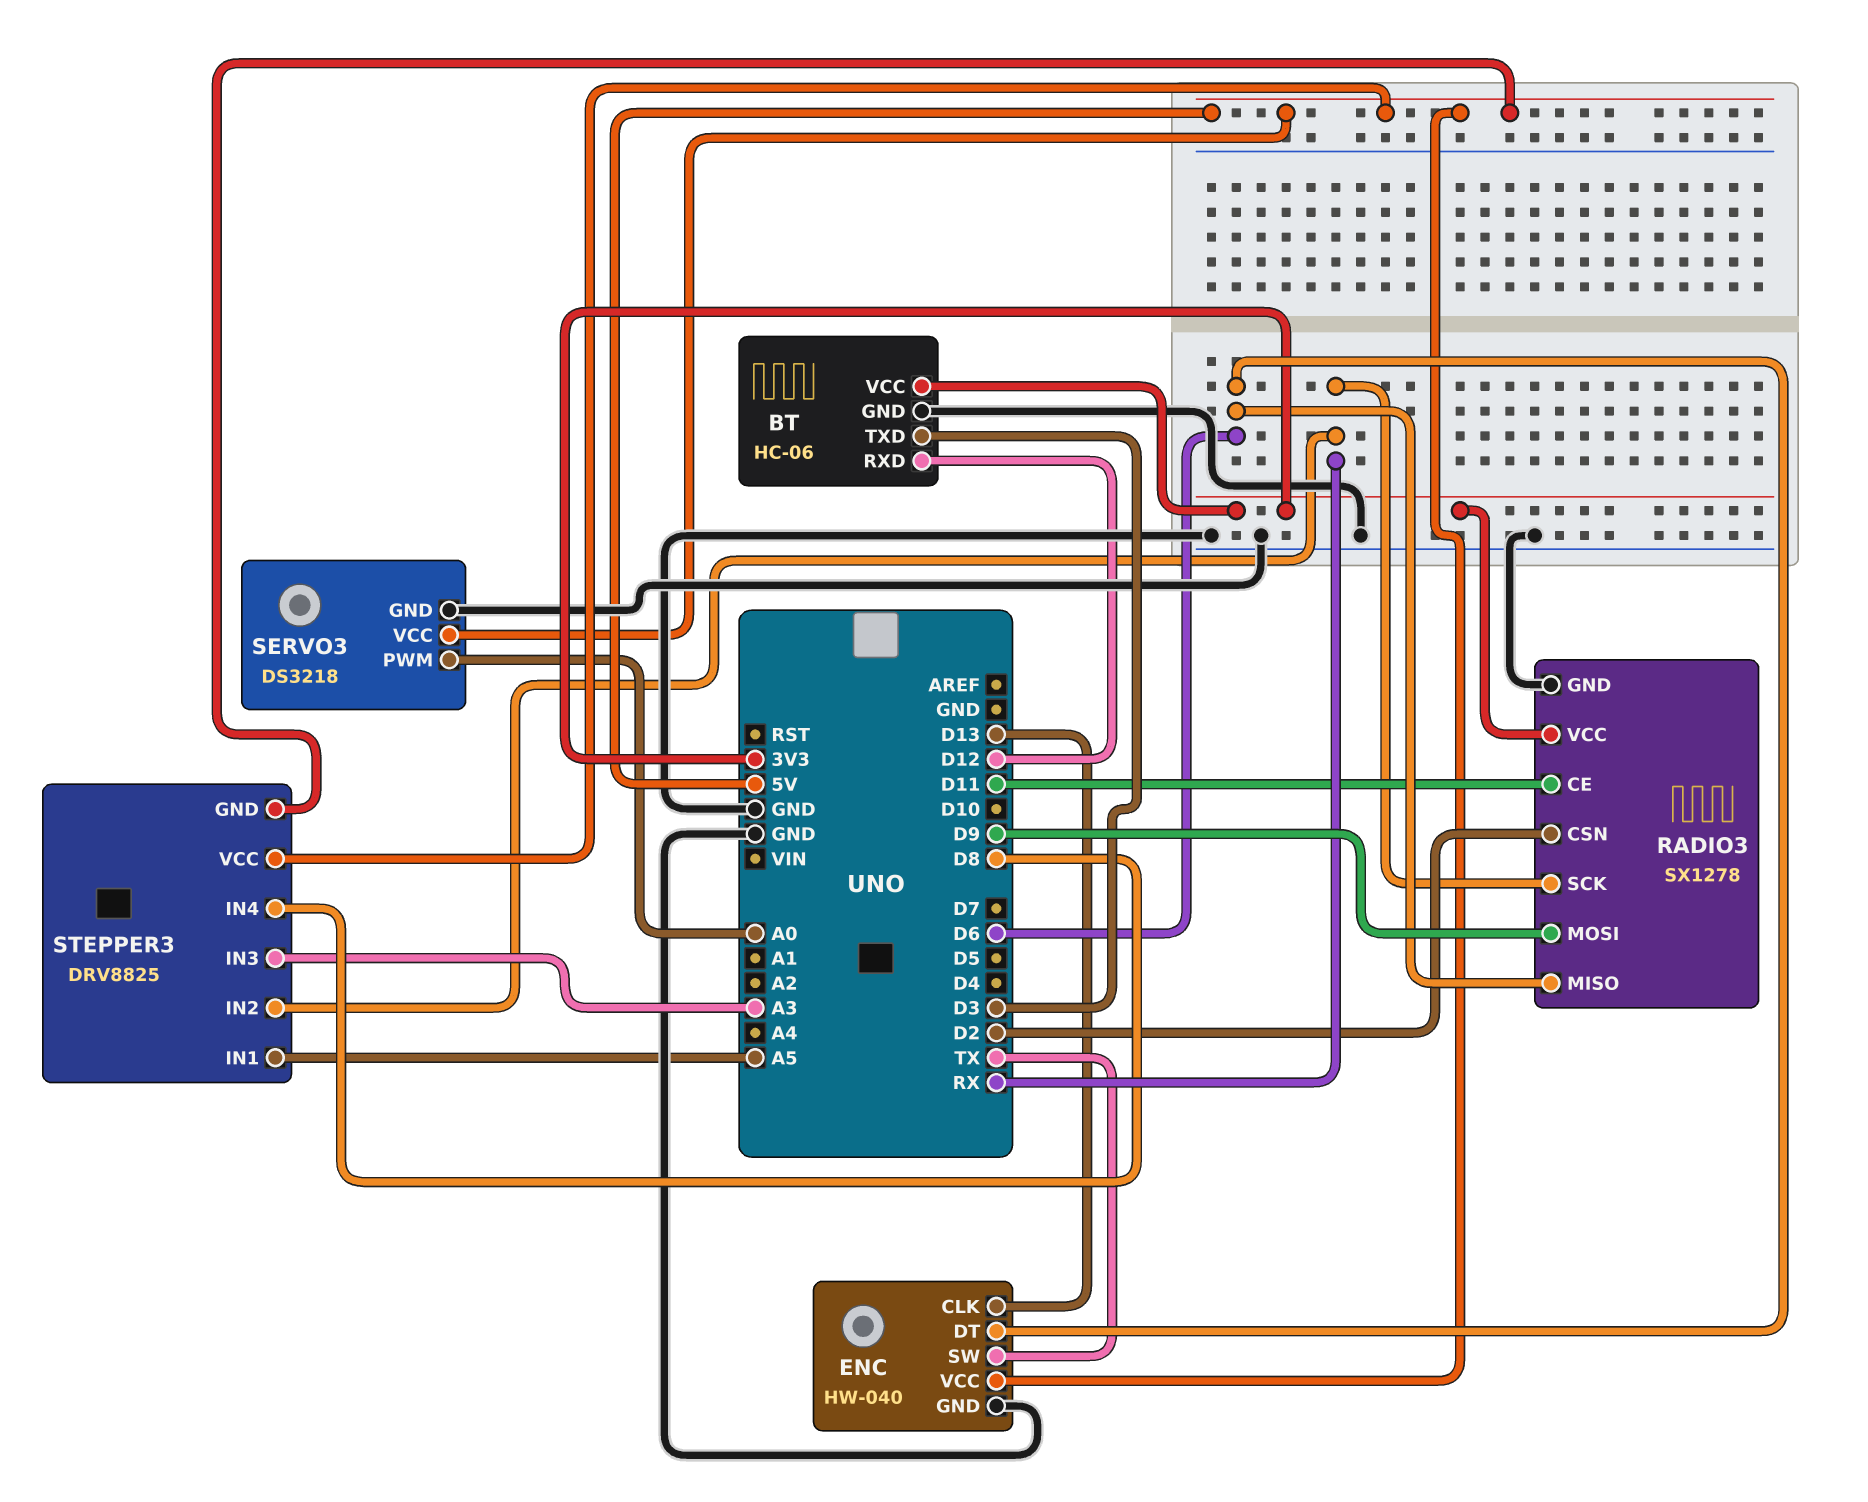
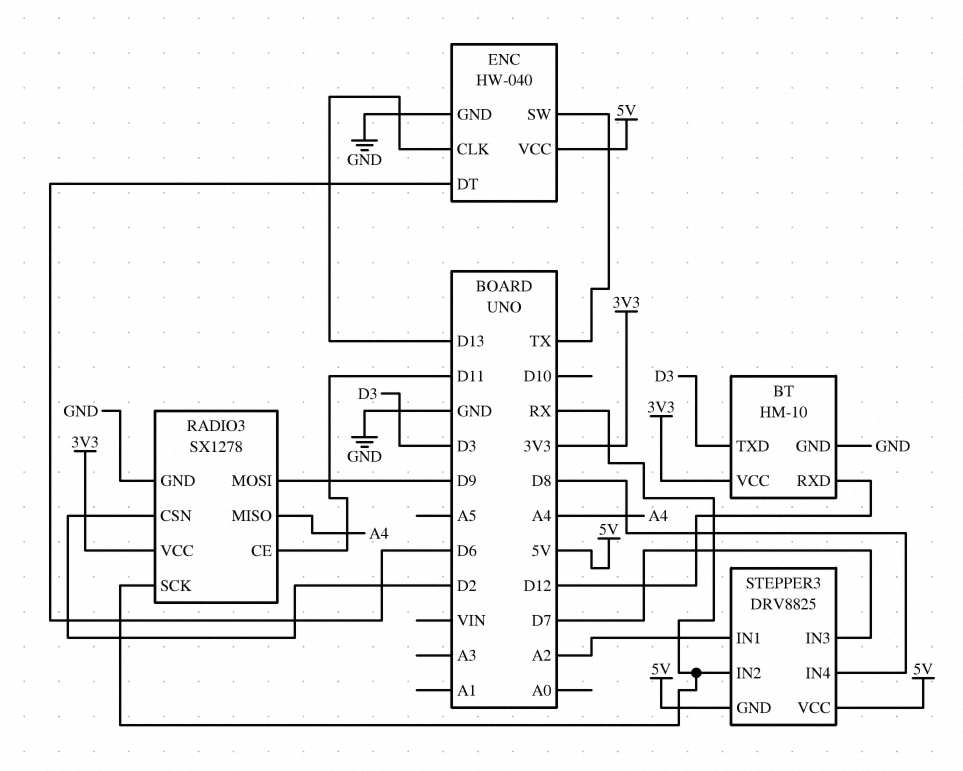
BT: HC-06 -> HM-10
RADIO3 pin MISO: D6 -> A4
SERVO3: DS3218 -> none
SERVO3 pin GND: GND -> none
SERVO3 pin PWM: A0 -> none
SERVO3 pin VCC: 5V -> none
STEPPER3 pin IN1: A5 -> A2
STEPPER3 pin IN3: A3 -> D7

